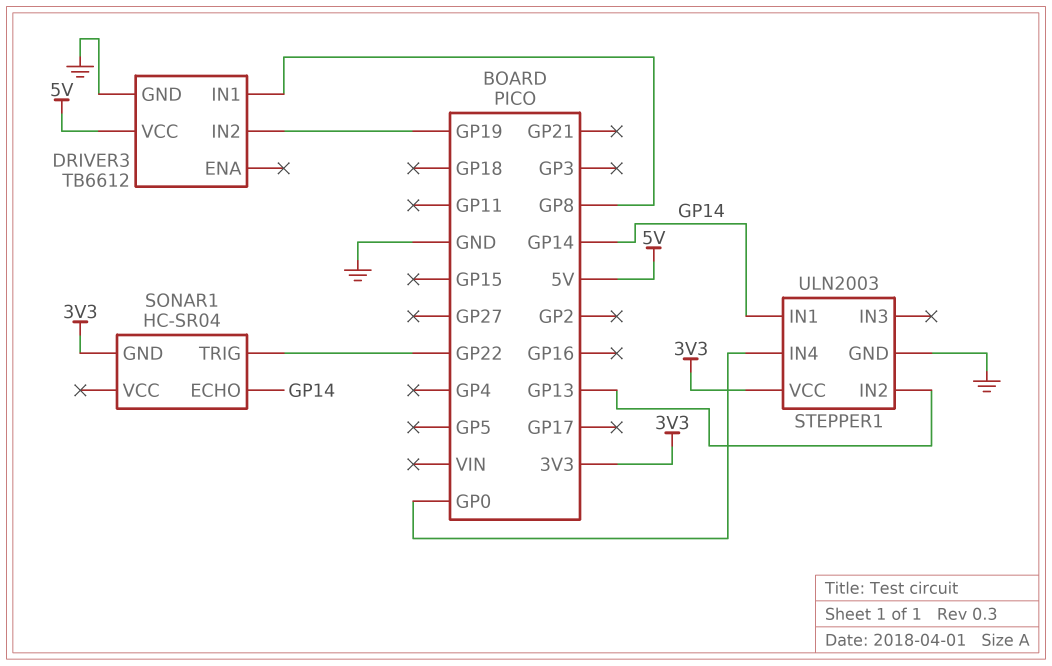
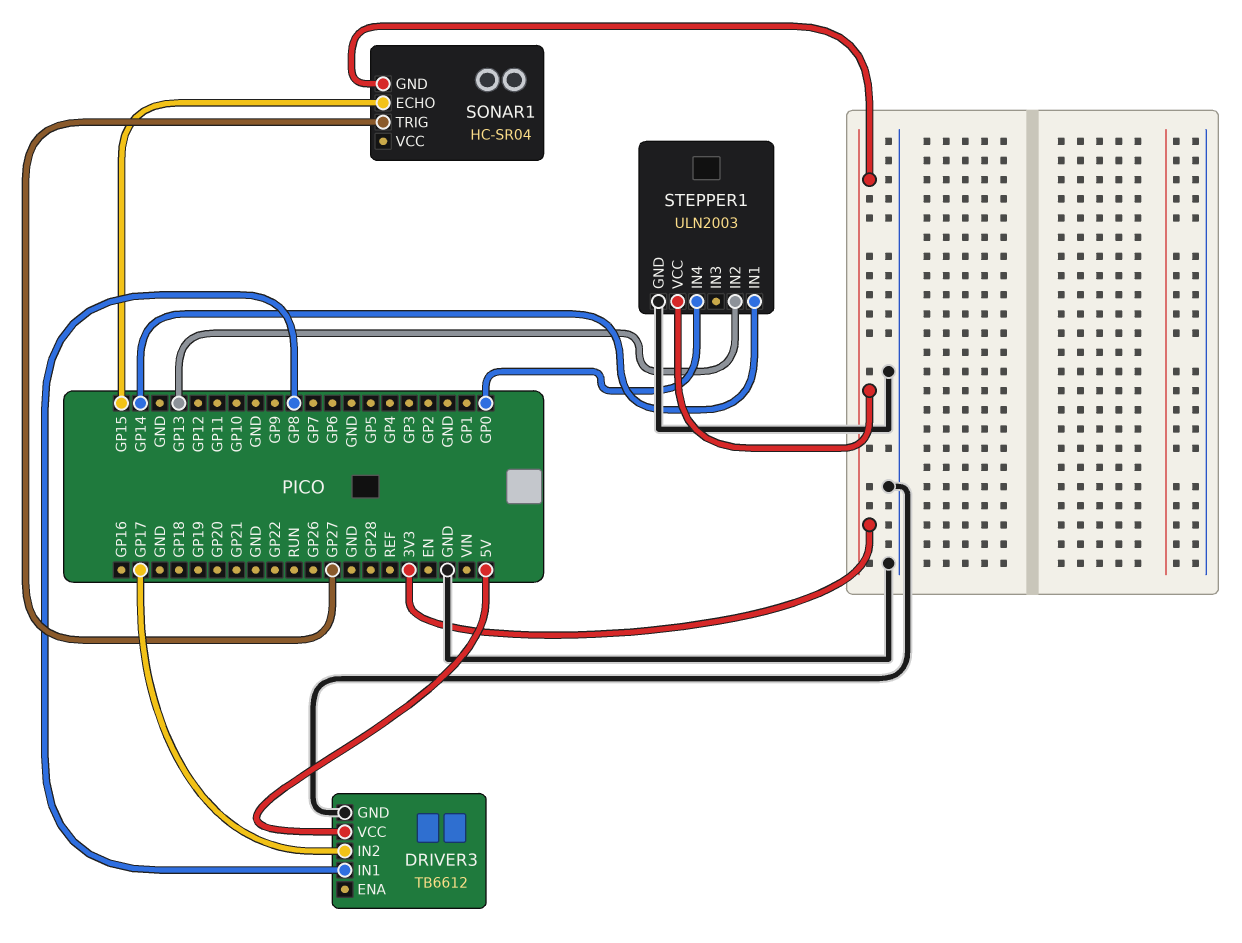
DRIVER3 pin IN2: GP19 -> GP17
SONAR1 pin ECHO: GP14 -> GP15
SONAR1 pin TRIG: GP22 -> GP27

